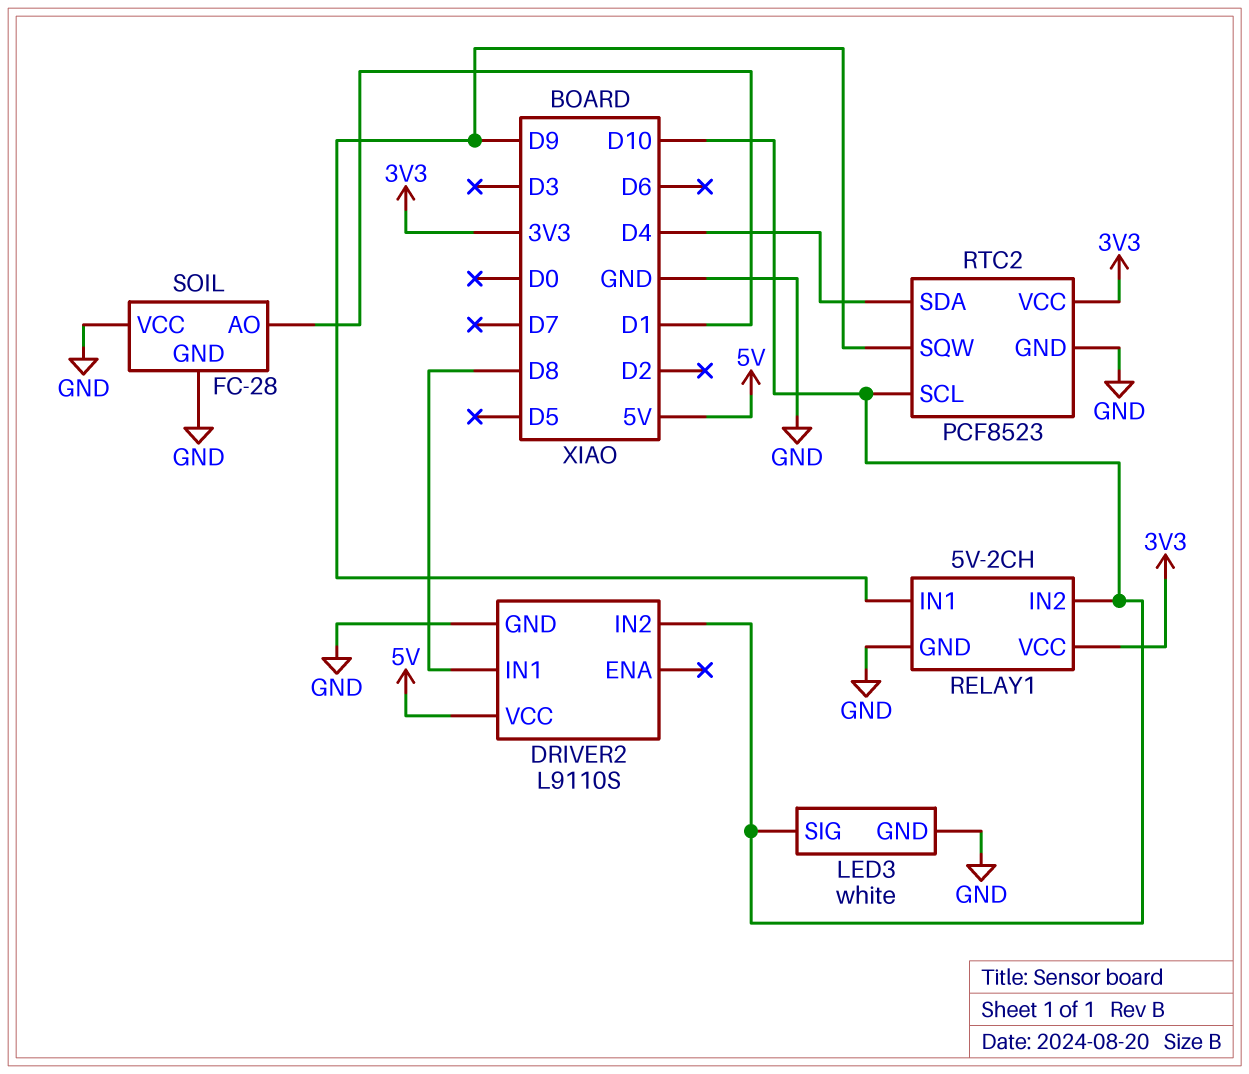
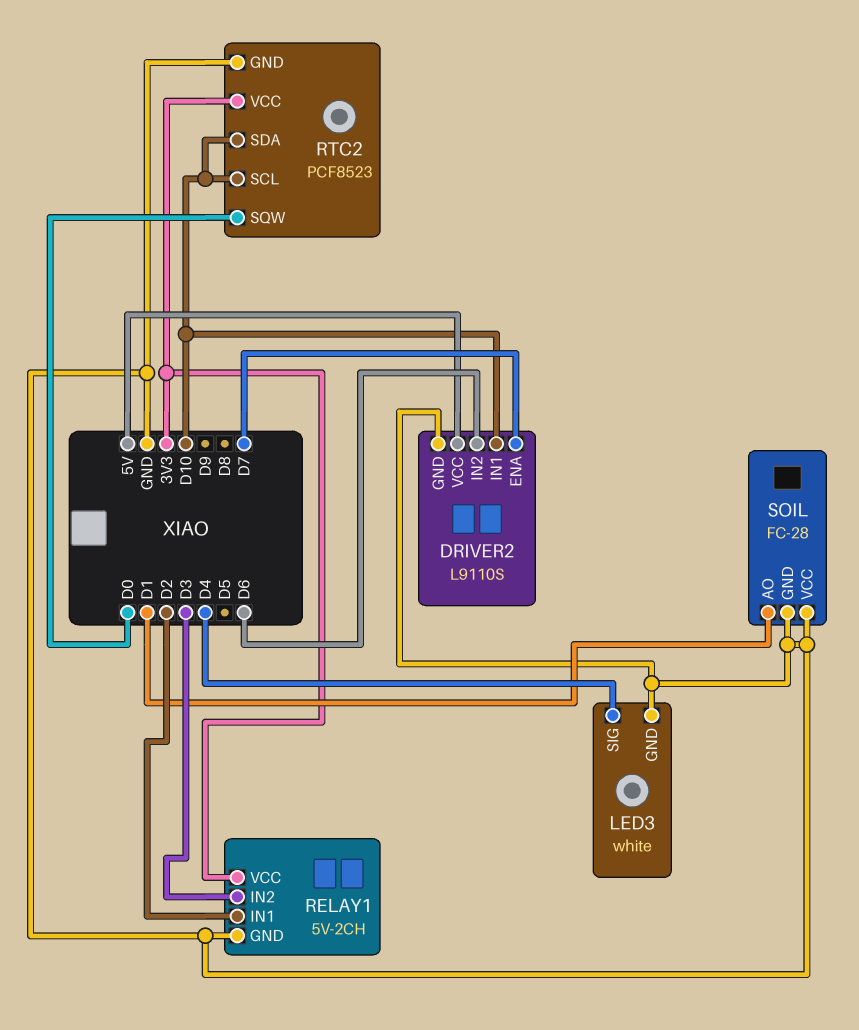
DRIVER2 pin ENA: none -> D7
DRIVER2 pin IN1: D8 -> D10
DRIVER2 pin IN2: D10 -> D6
LED3 pin SIG: D10 -> D4
RELAY1 pin IN1: D9 -> D2
RELAY1 pin IN2: D10 -> D3
RTC2 pin SDA: D4 -> D10
RTC2 pin SQW: D9 -> D0

